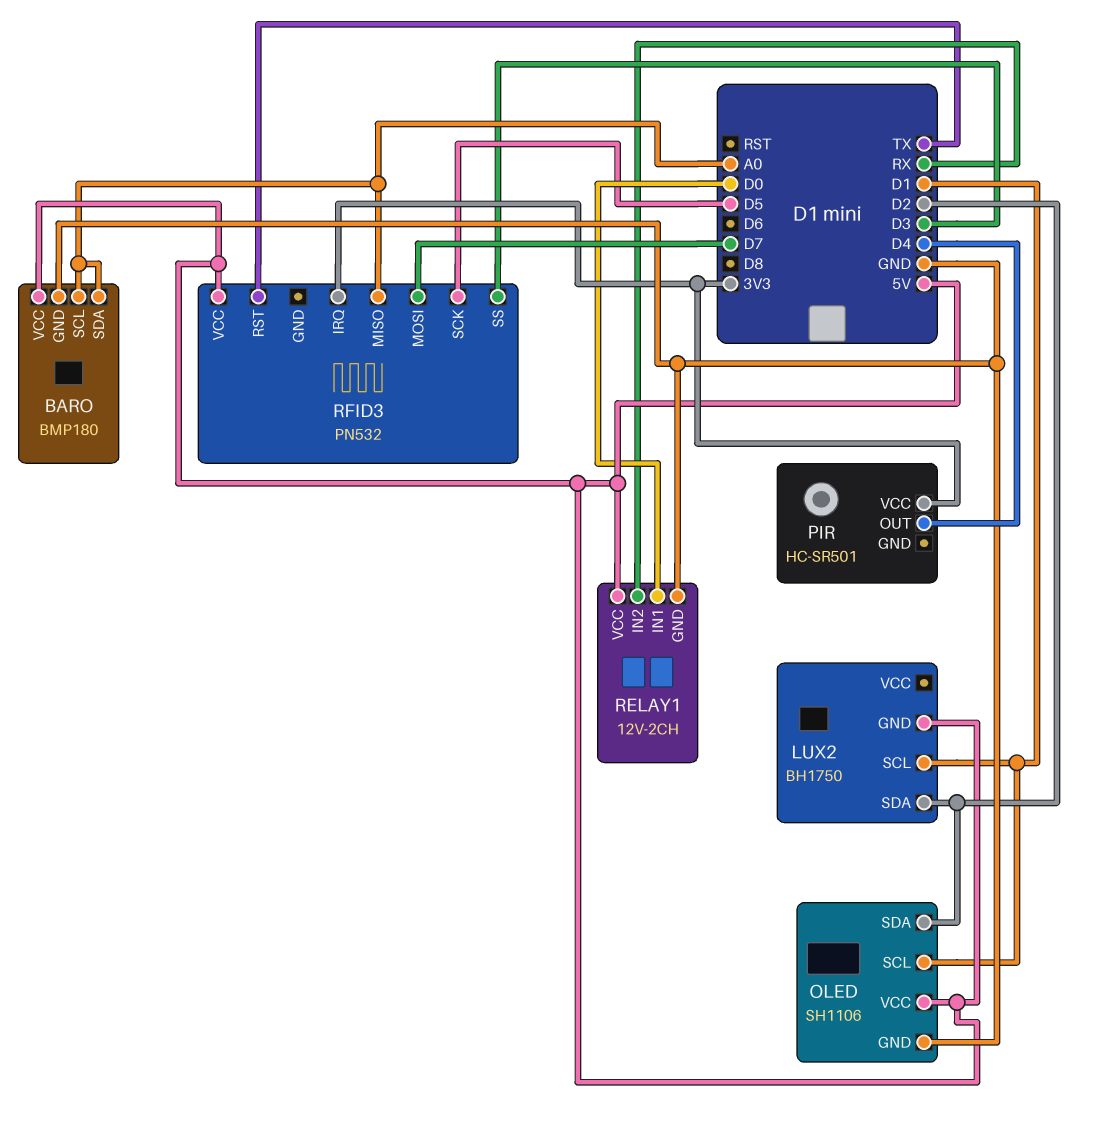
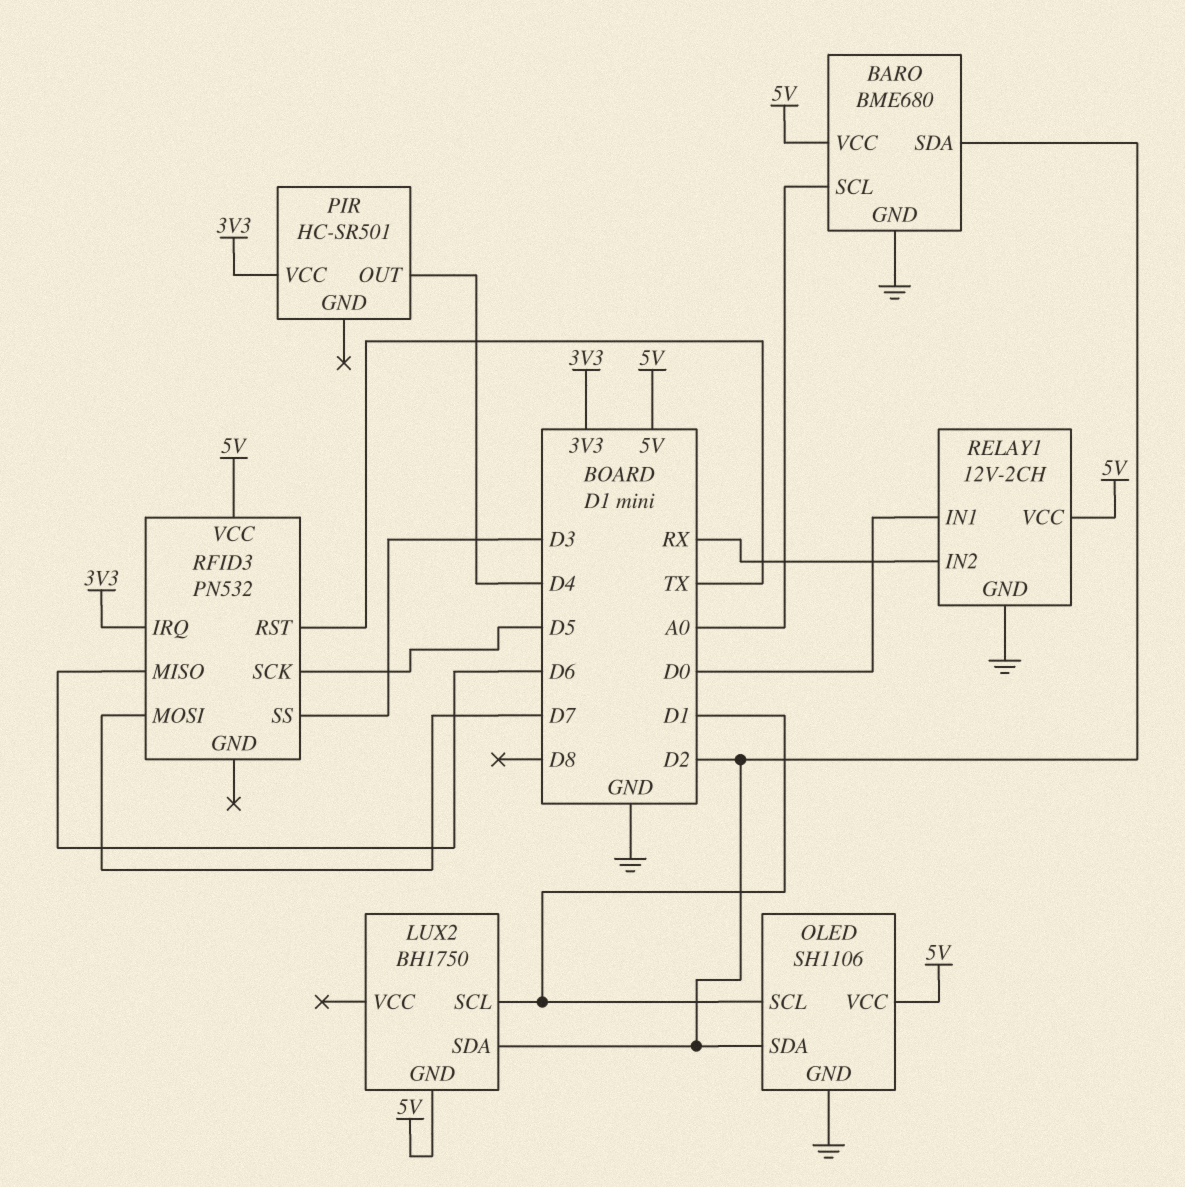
BARO: BMP180 -> BME680
BARO pin SDA: A0 -> D2
RFID3 pin MISO: A0 -> D6

